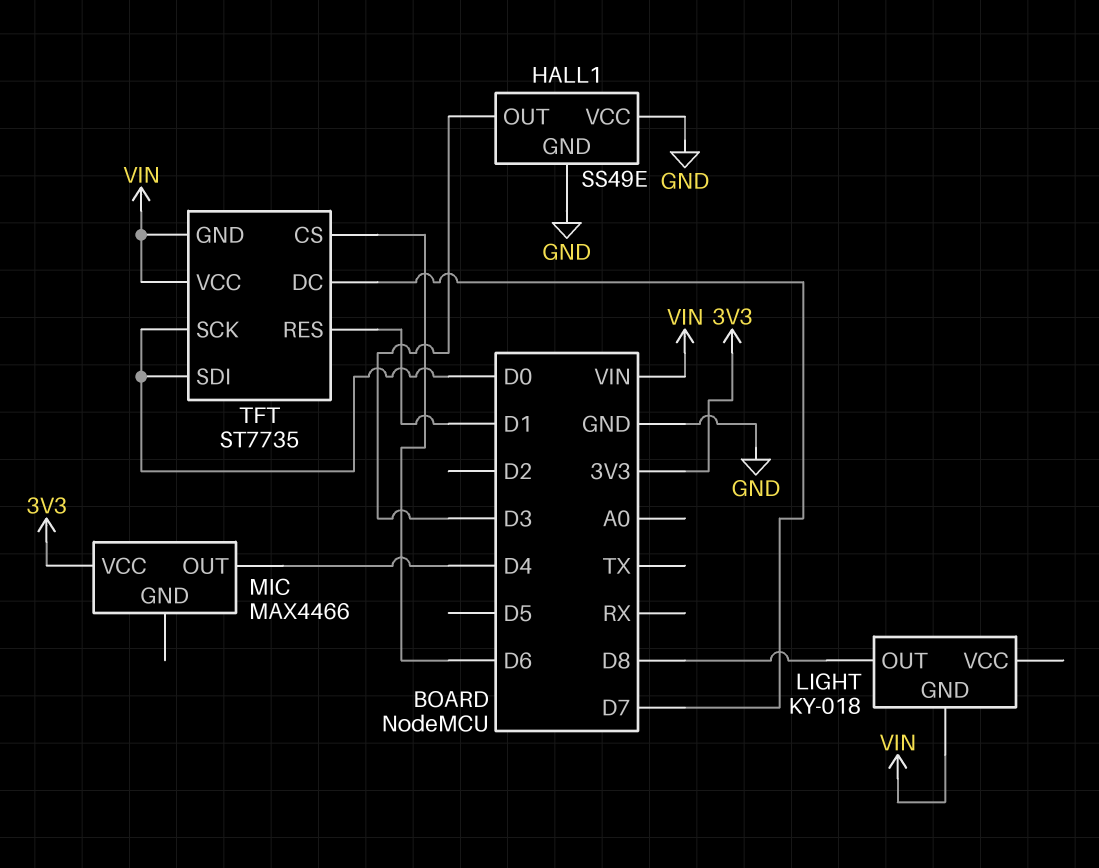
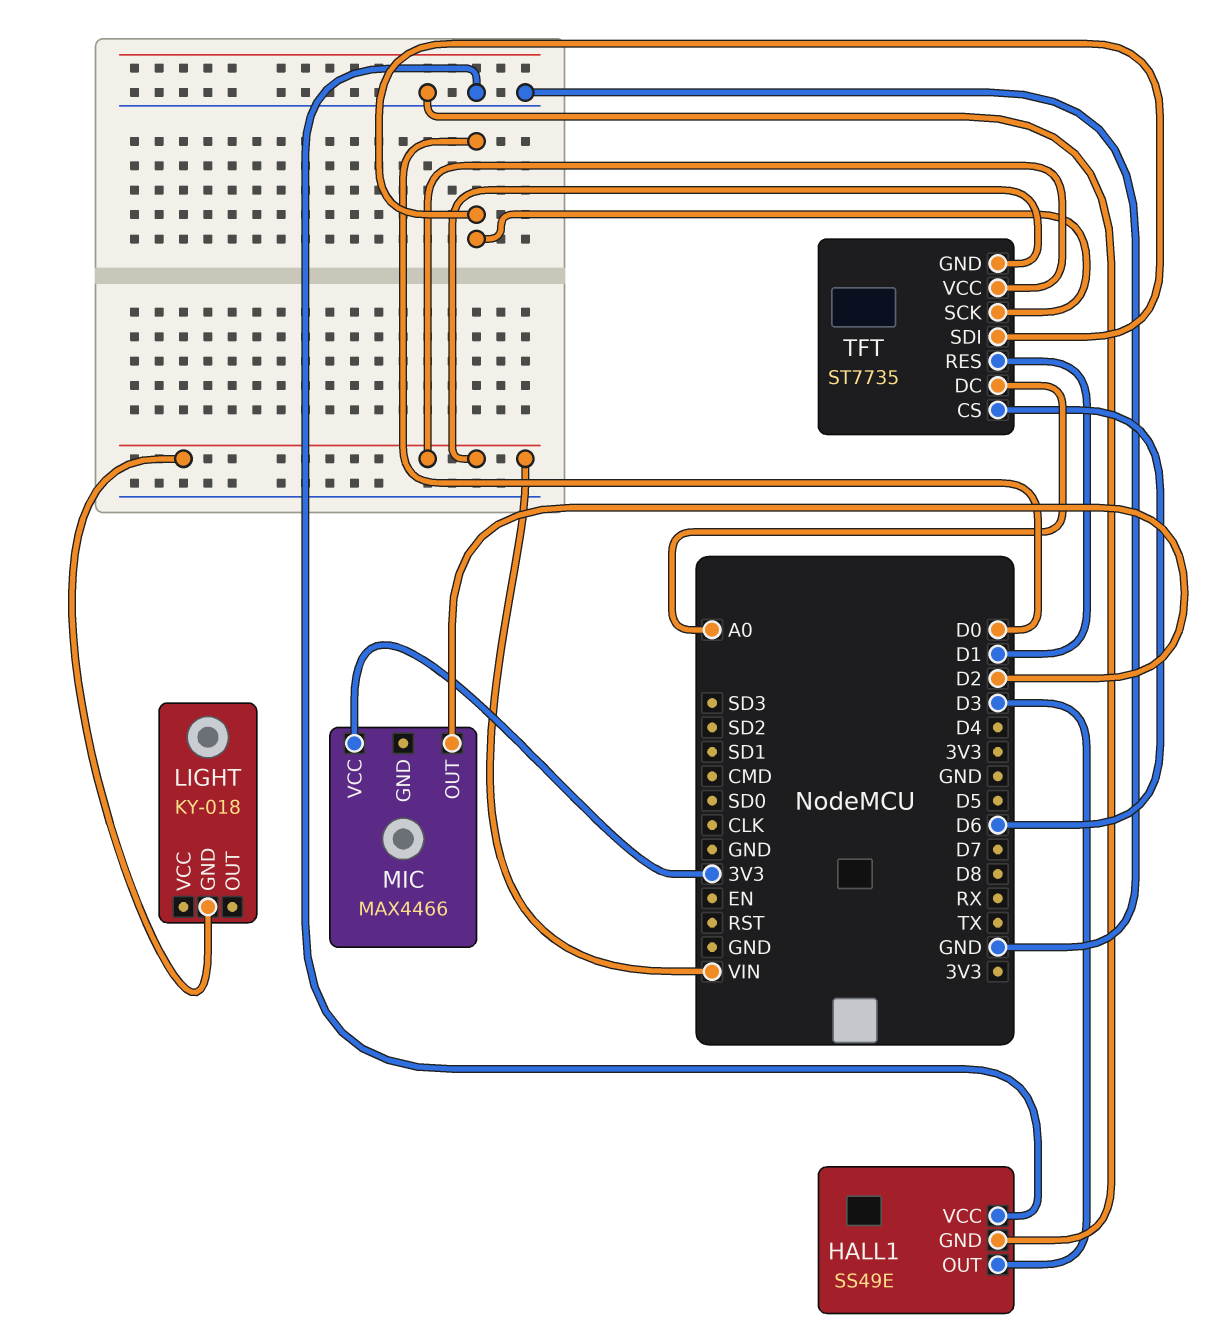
LIGHT pin OUT: D8 -> none
MIC pin OUT: D4 -> D2
TFT pin DC: D7 -> A0

